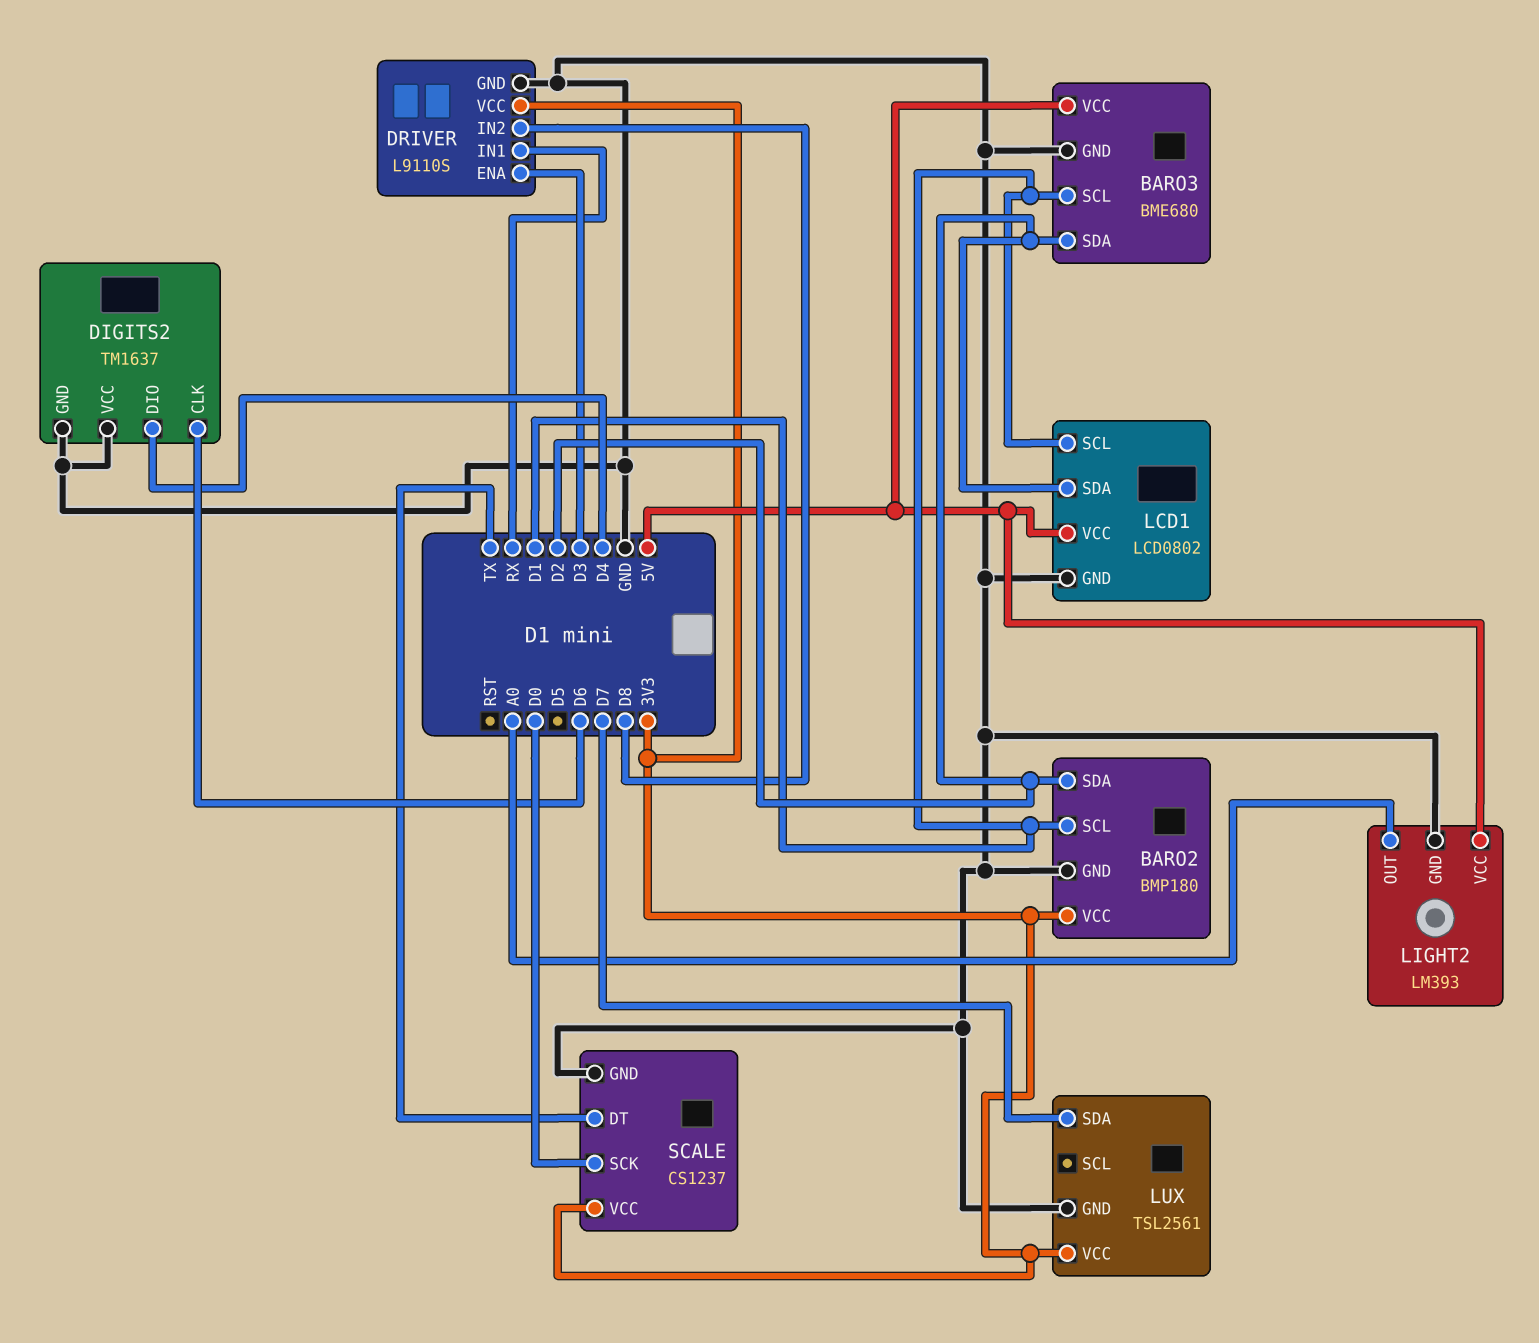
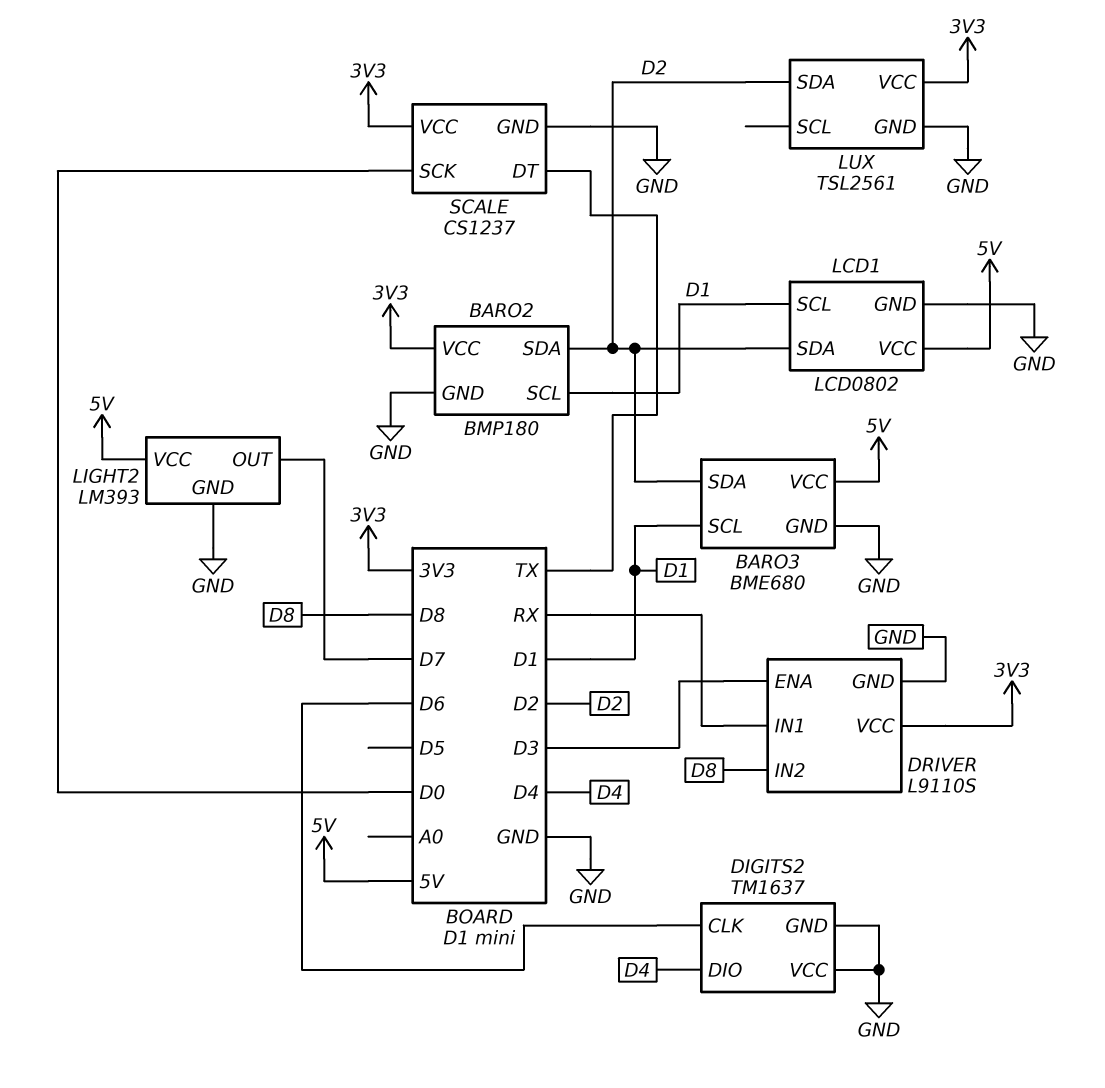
LIGHT2 pin OUT: A0 -> D7
LUX pin SDA: D7 -> D2

